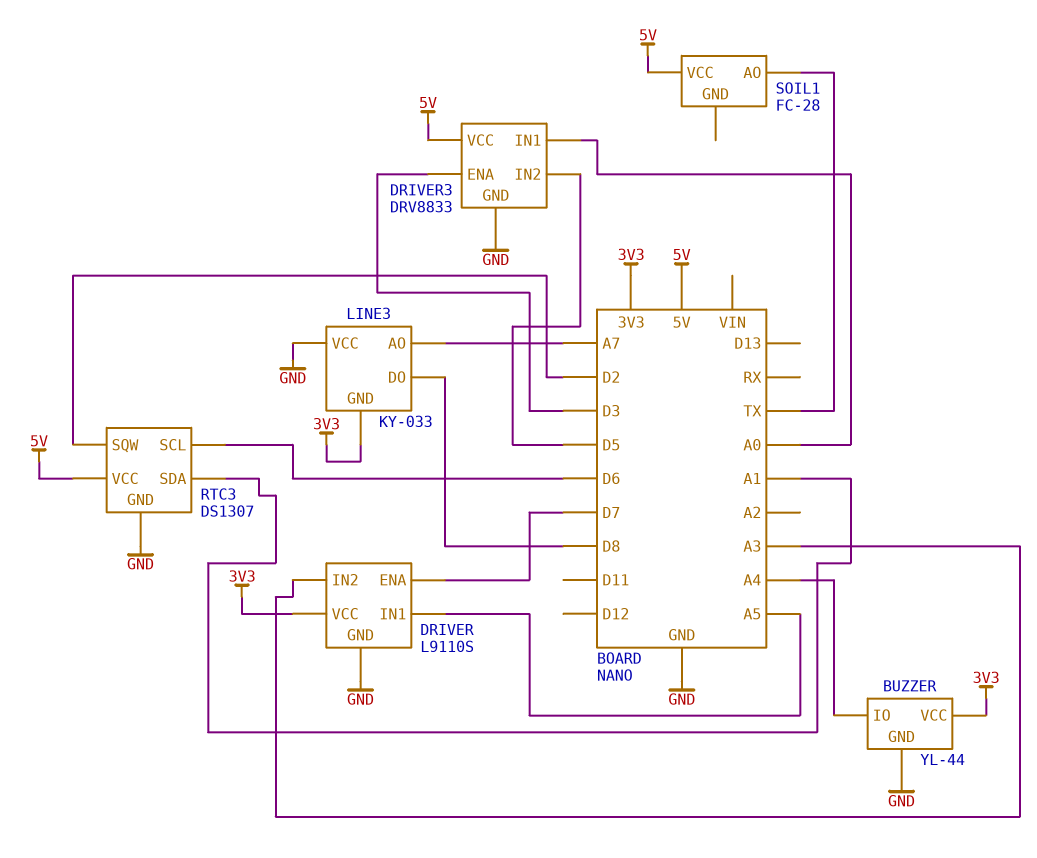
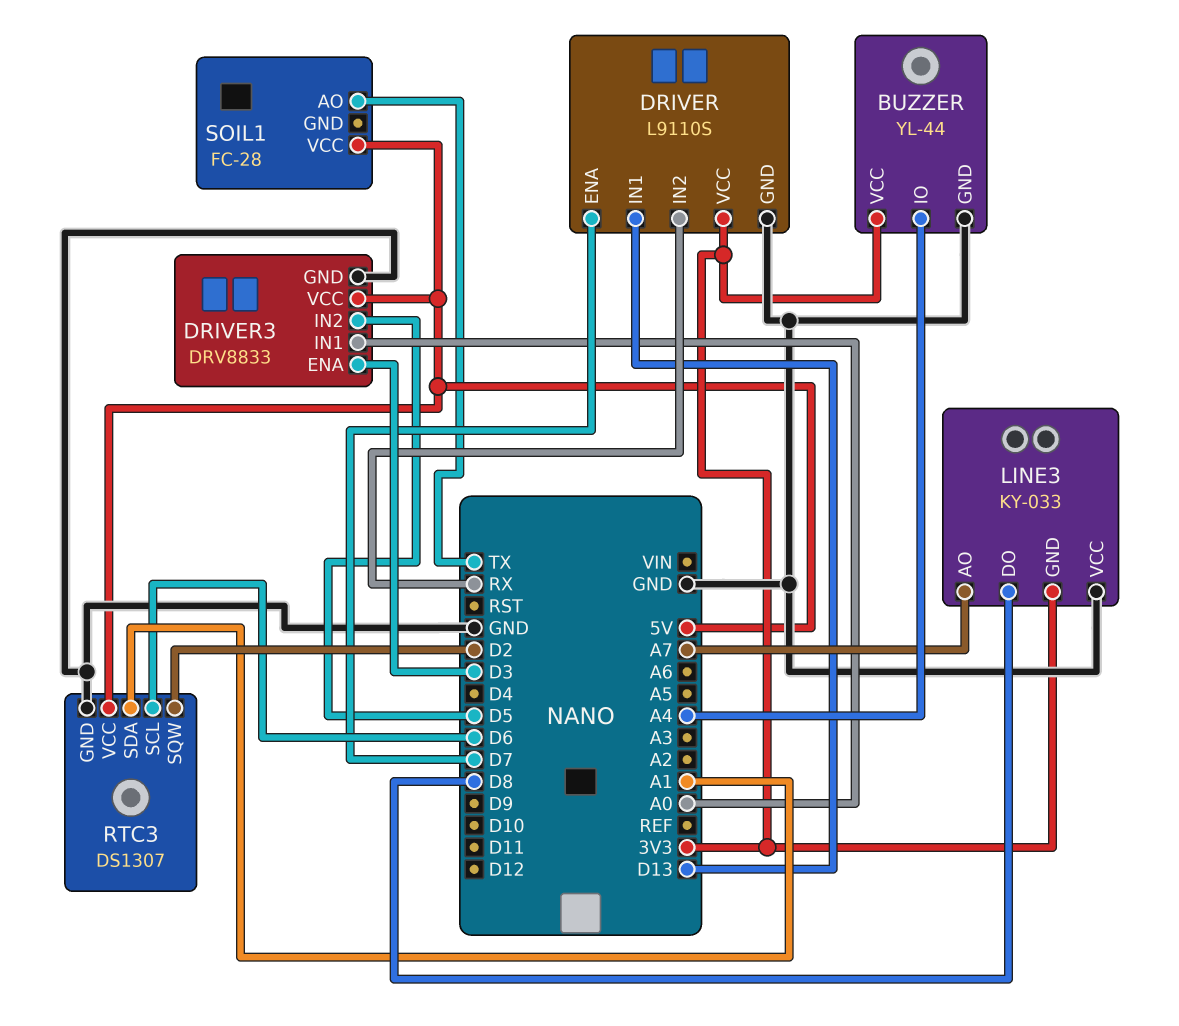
DRIVER pin IN1: A5 -> D13
DRIVER pin IN2: A3 -> RX

